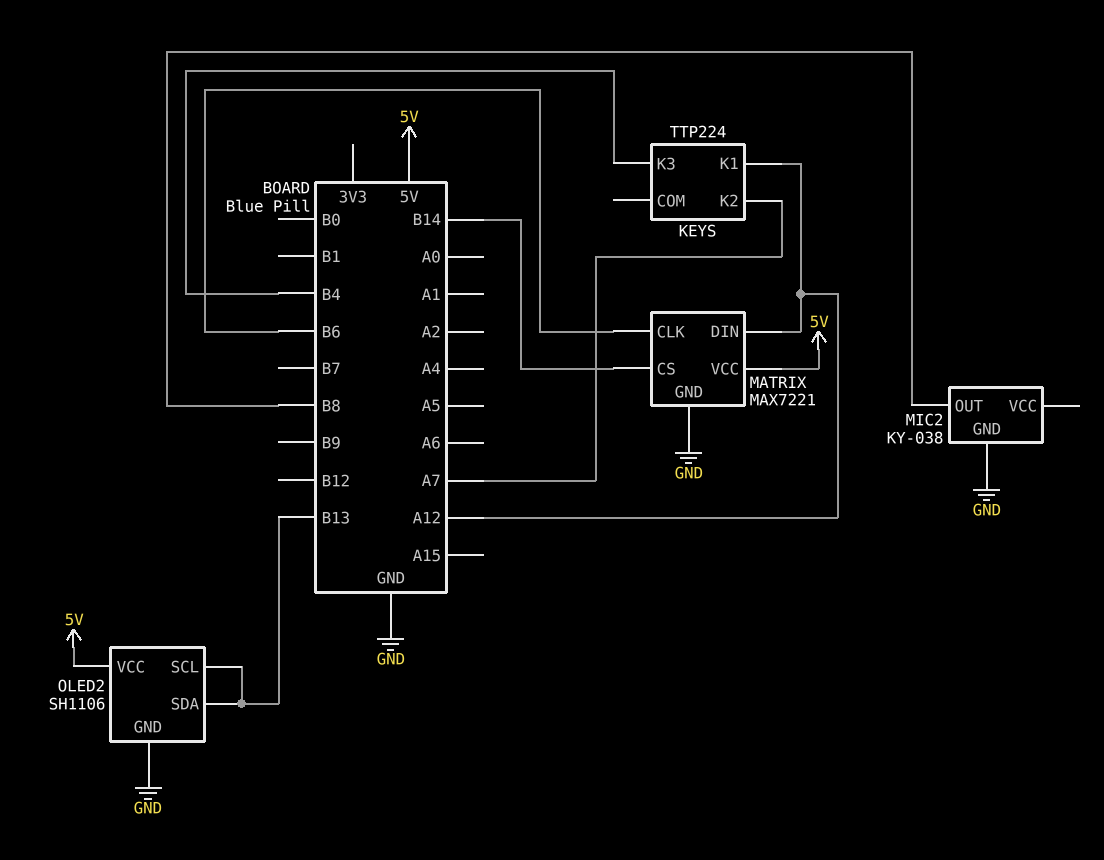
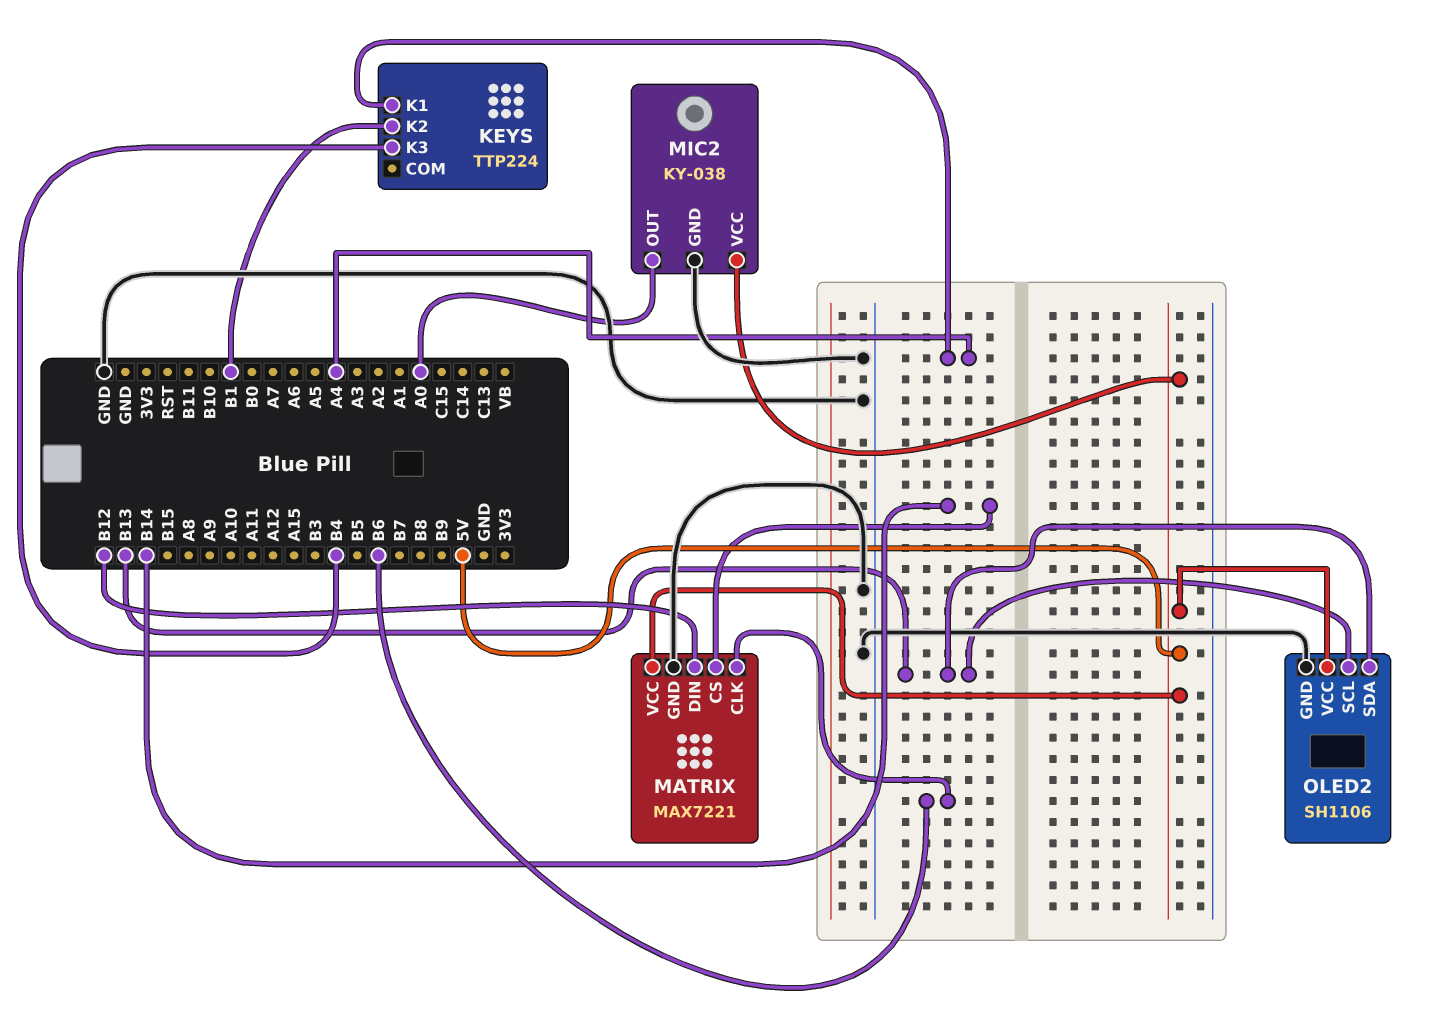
KEYS pin K1: A12 -> A4
KEYS pin K2: A7 -> B1
MATRIX pin DIN: A12 -> B12
MIC2 pin OUT: B8 -> A0
MIC2 pin VCC: none -> 5V

